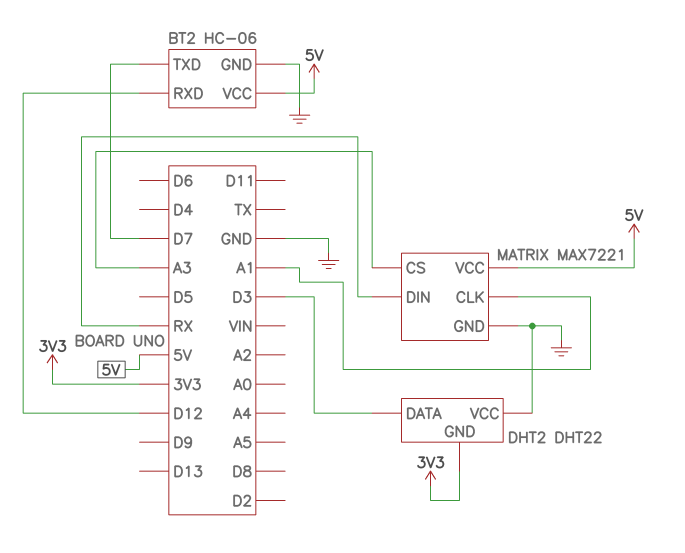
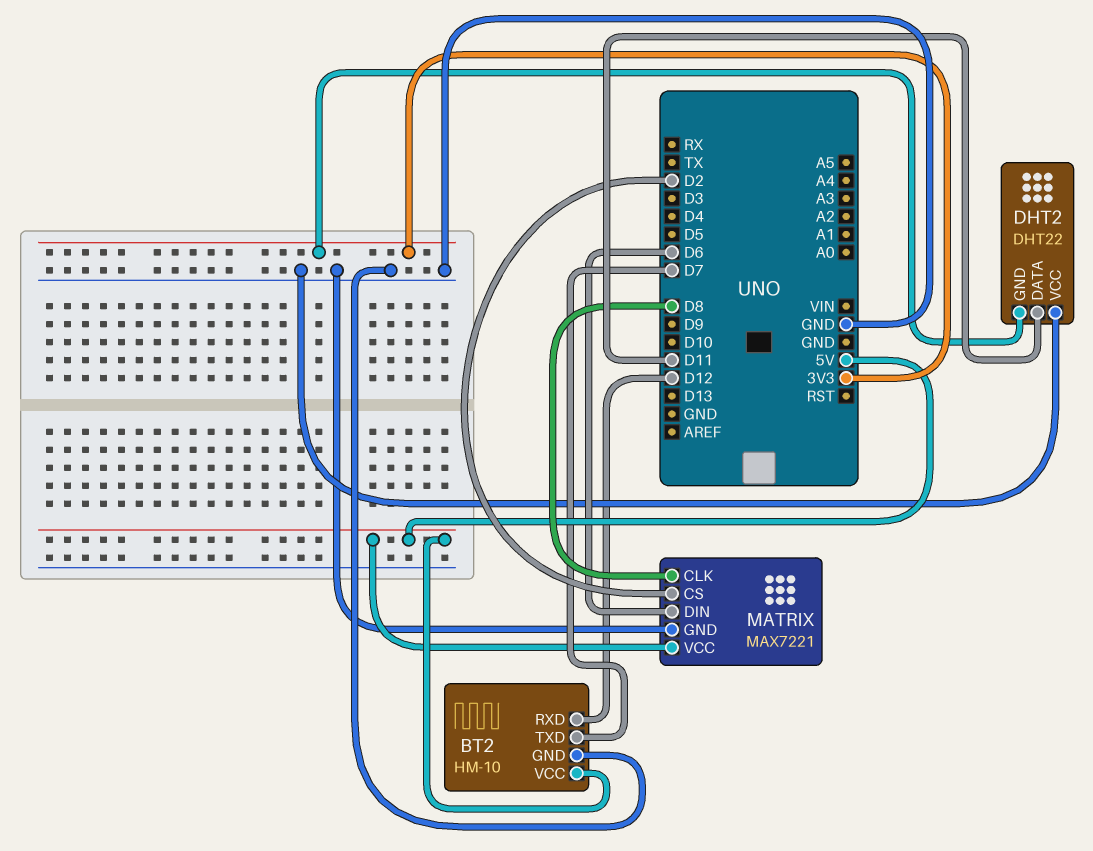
BT2: HC-06 -> HM-10
DHT2 pin DATA: D3 -> D11
MATRIX pin CLK: A1 -> D8
MATRIX pin CS: A3 -> D2
MATRIX pin DIN: RX -> D6

